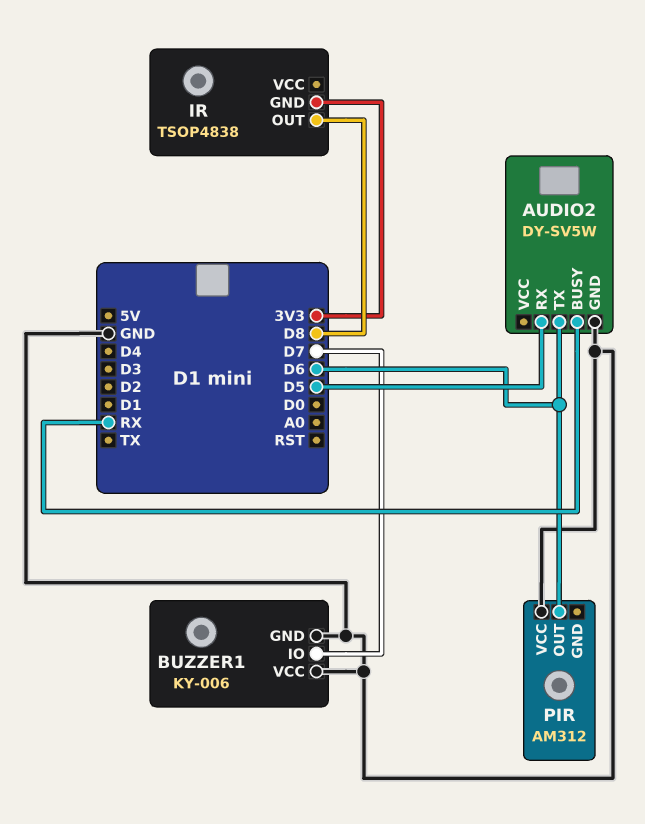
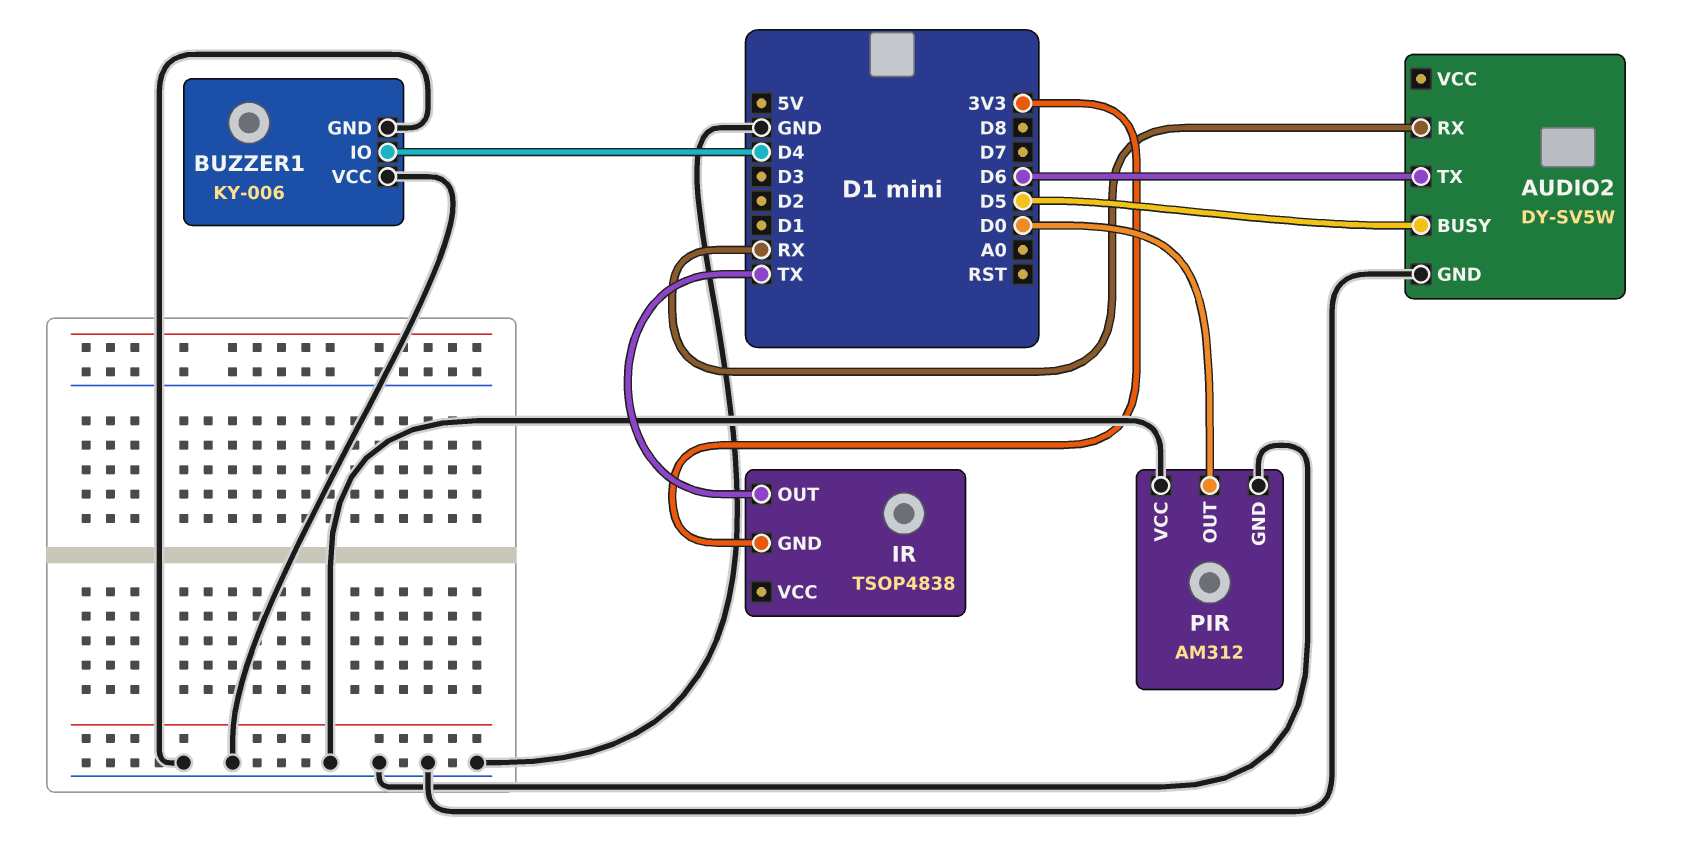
AUDIO2 pin BUSY: RX -> D5
AUDIO2 pin RX: D5 -> RX
BUZZER1 pin IO: D7 -> D4
IR pin OUT: D8 -> TX
PIR pin GND: none -> GND
PIR pin OUT: D6 -> D0

